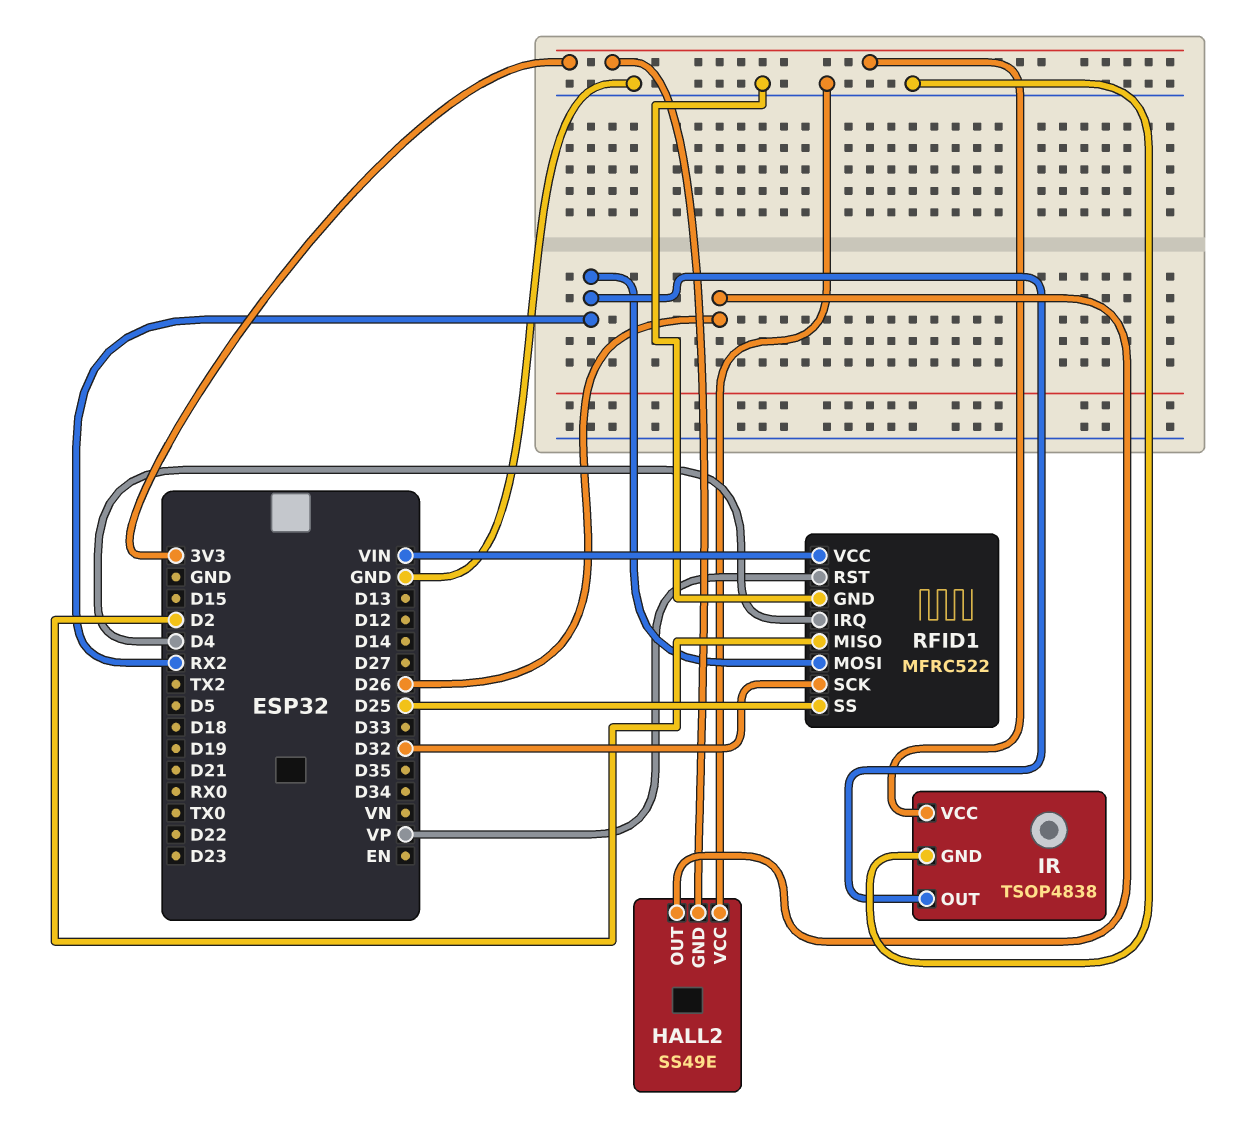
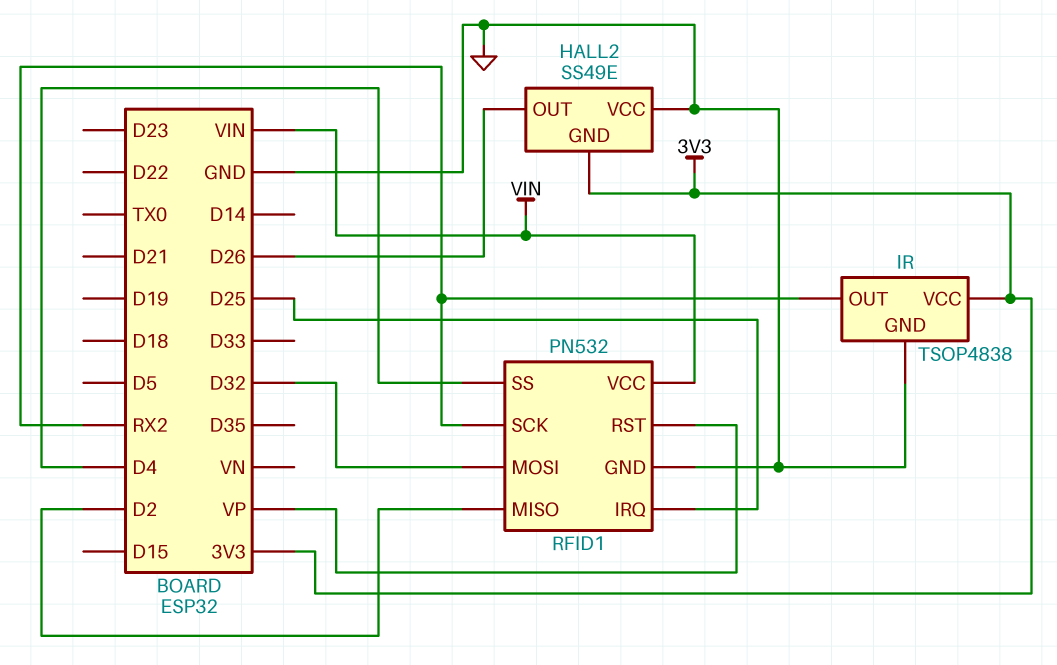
RFID1: MFRC522 -> PN532
RFID1 pin IRQ: D4 -> D25
RFID1 pin MOSI: RX2 -> D32
RFID1 pin SCK: D32 -> RX2
RFID1 pin SS: D25 -> D4

